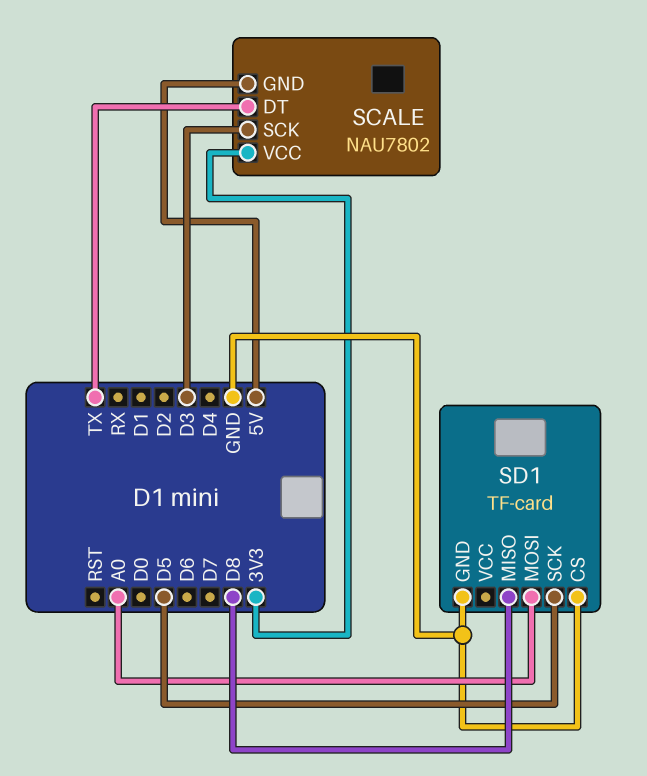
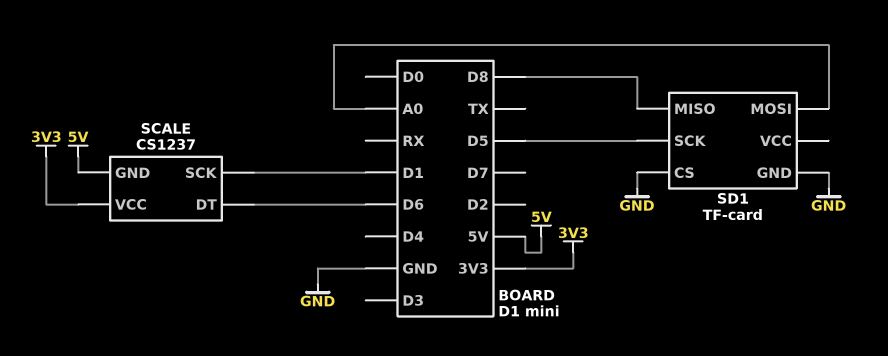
SCALE: NAU7802 -> CS1237
SCALE pin DT: TX -> D6
SCALE pin SCK: D3 -> D1

